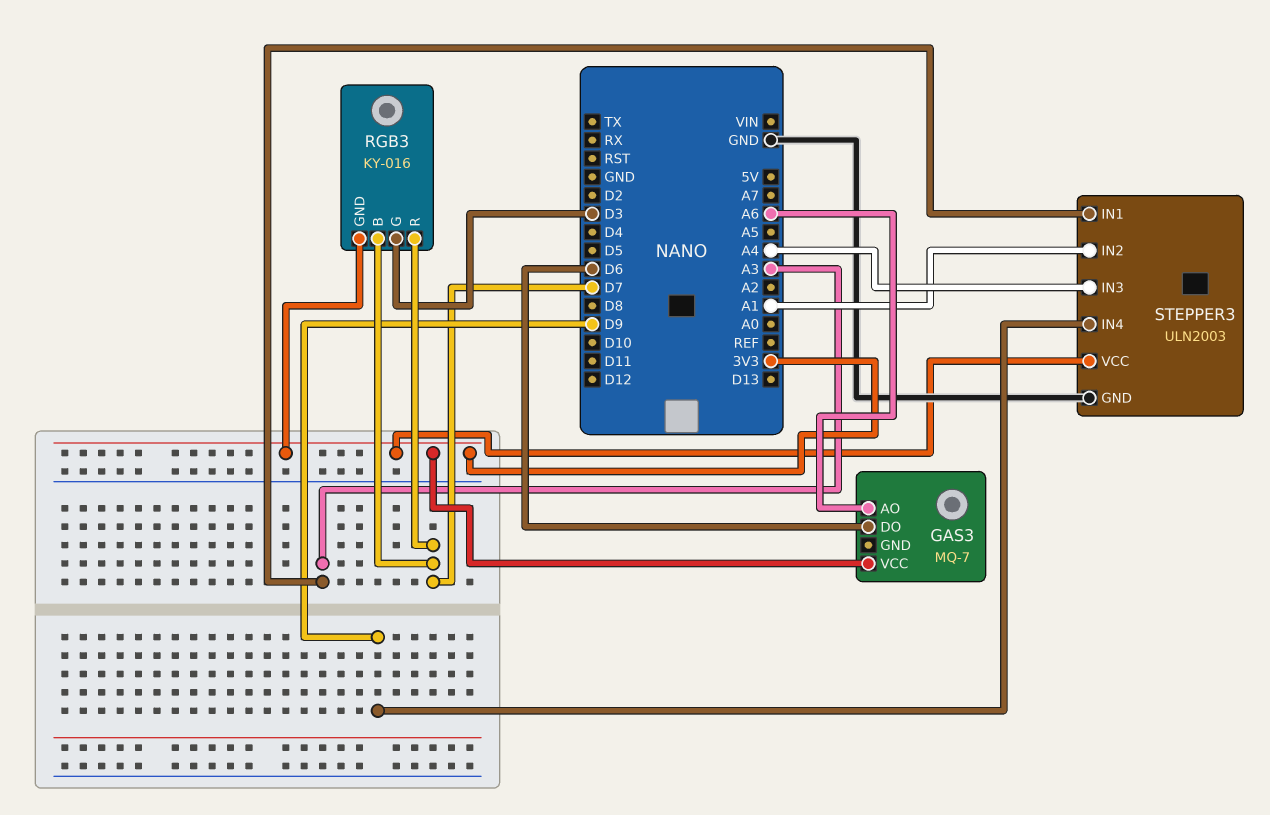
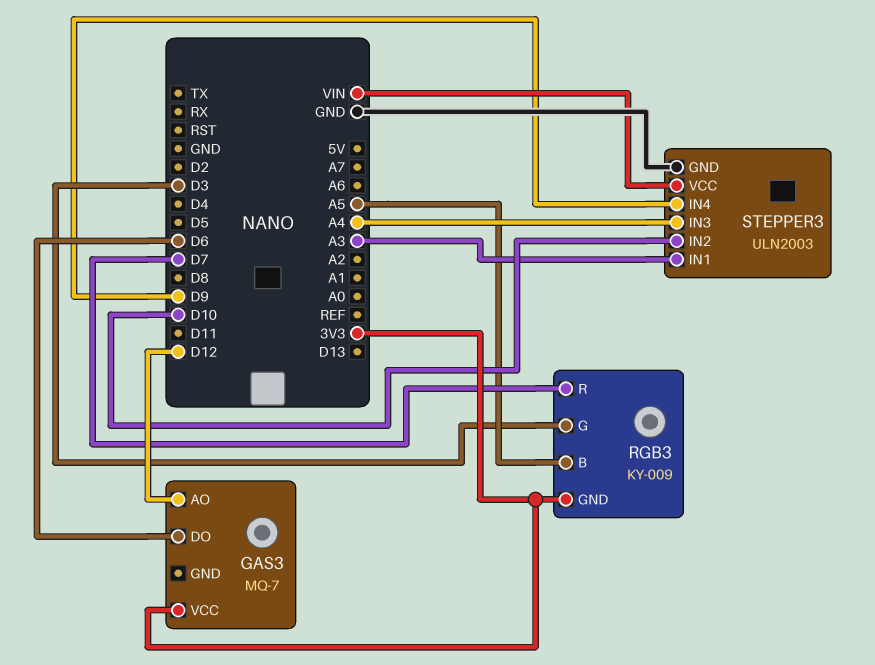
GAS3 pin AO: A6 -> D12
RGB3: KY-016 -> KY-009
RGB3 pin B: D7 -> A5
STEPPER3 pin IN2: A1 -> D10
STEPPER3 pin VCC: 3V3 -> VIN

